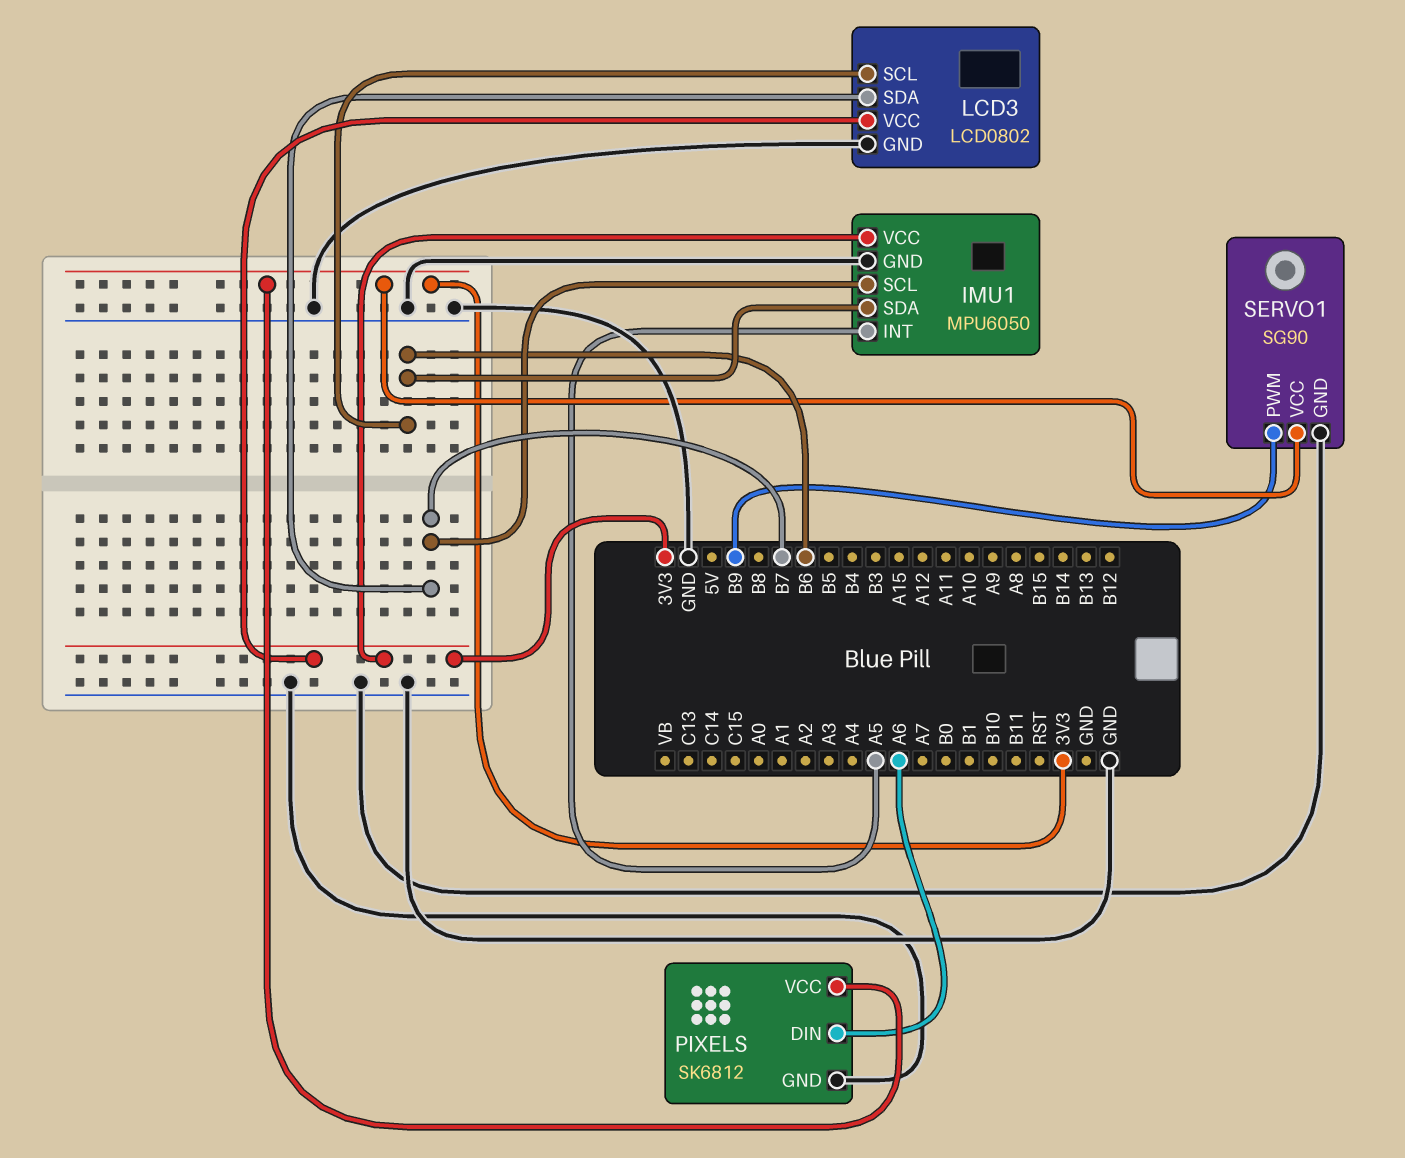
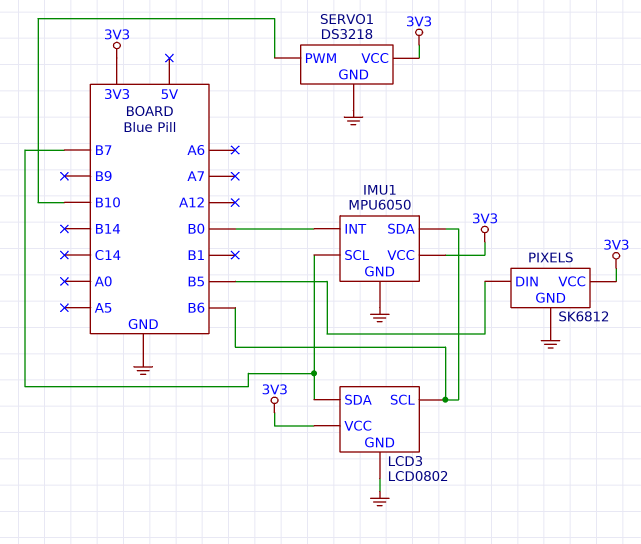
IMU1 pin INT: A5 -> B0
PIXELS pin DIN: A6 -> B5
SERVO1: SG90 -> DS3218
SERVO1 pin PWM: B9 -> B10

